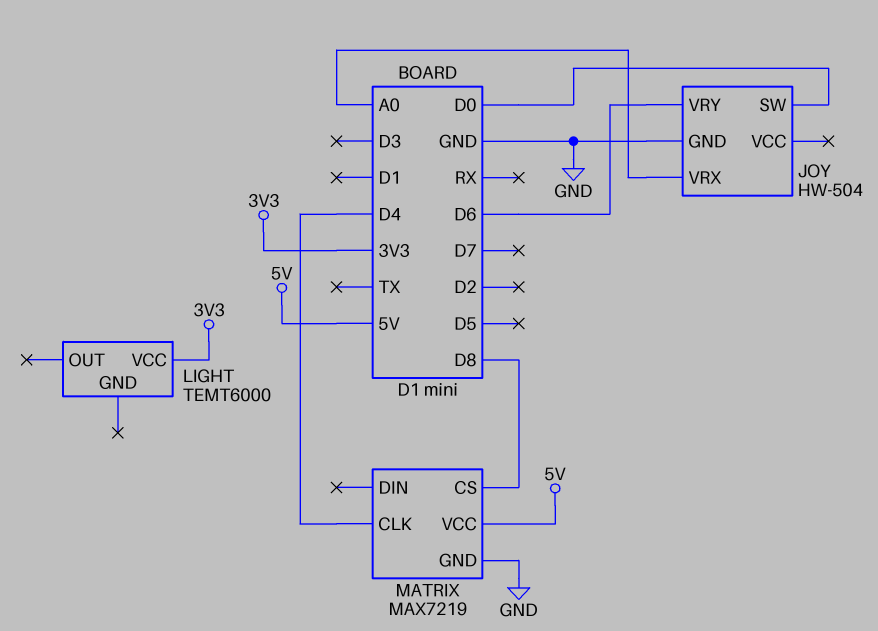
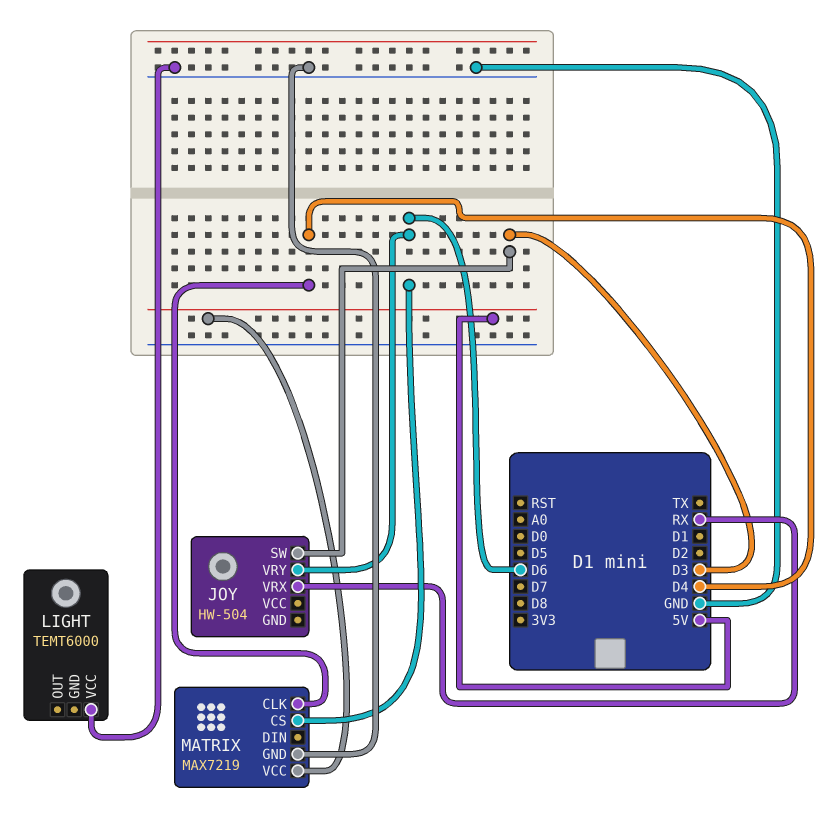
JOY pin GND: GND -> none
JOY pin SW: D0 -> D3
JOY pin VRX: A0 -> RX
LIGHT pin VCC: 3V3 -> GND
MATRIX pin CS: D8 -> D6

